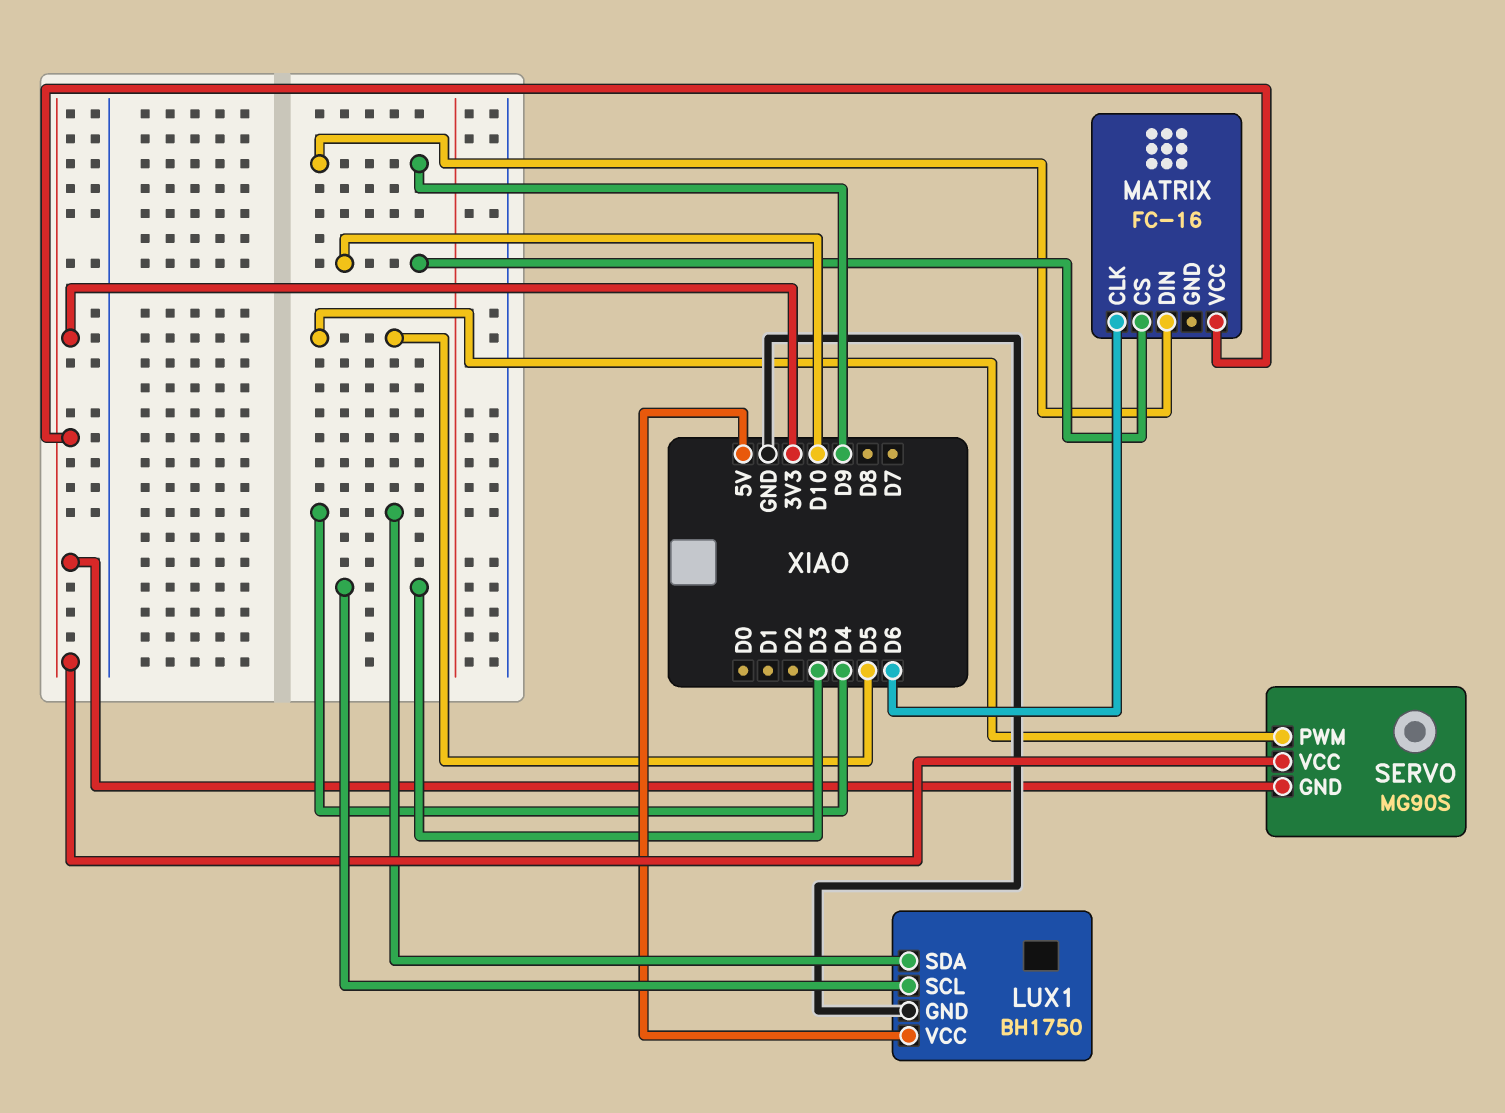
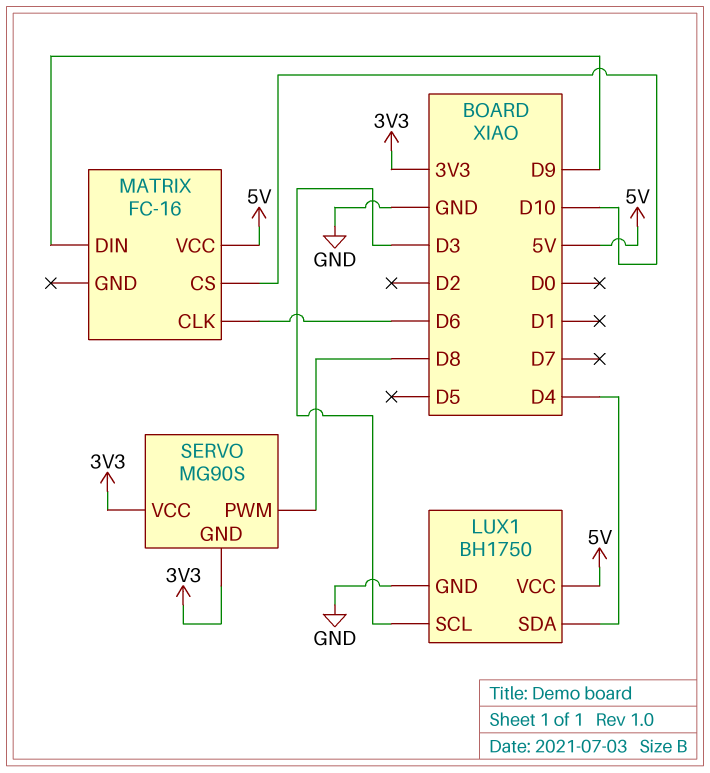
MATRIX pin VCC: 3V3 -> 5V
SERVO pin PWM: D5 -> D8

